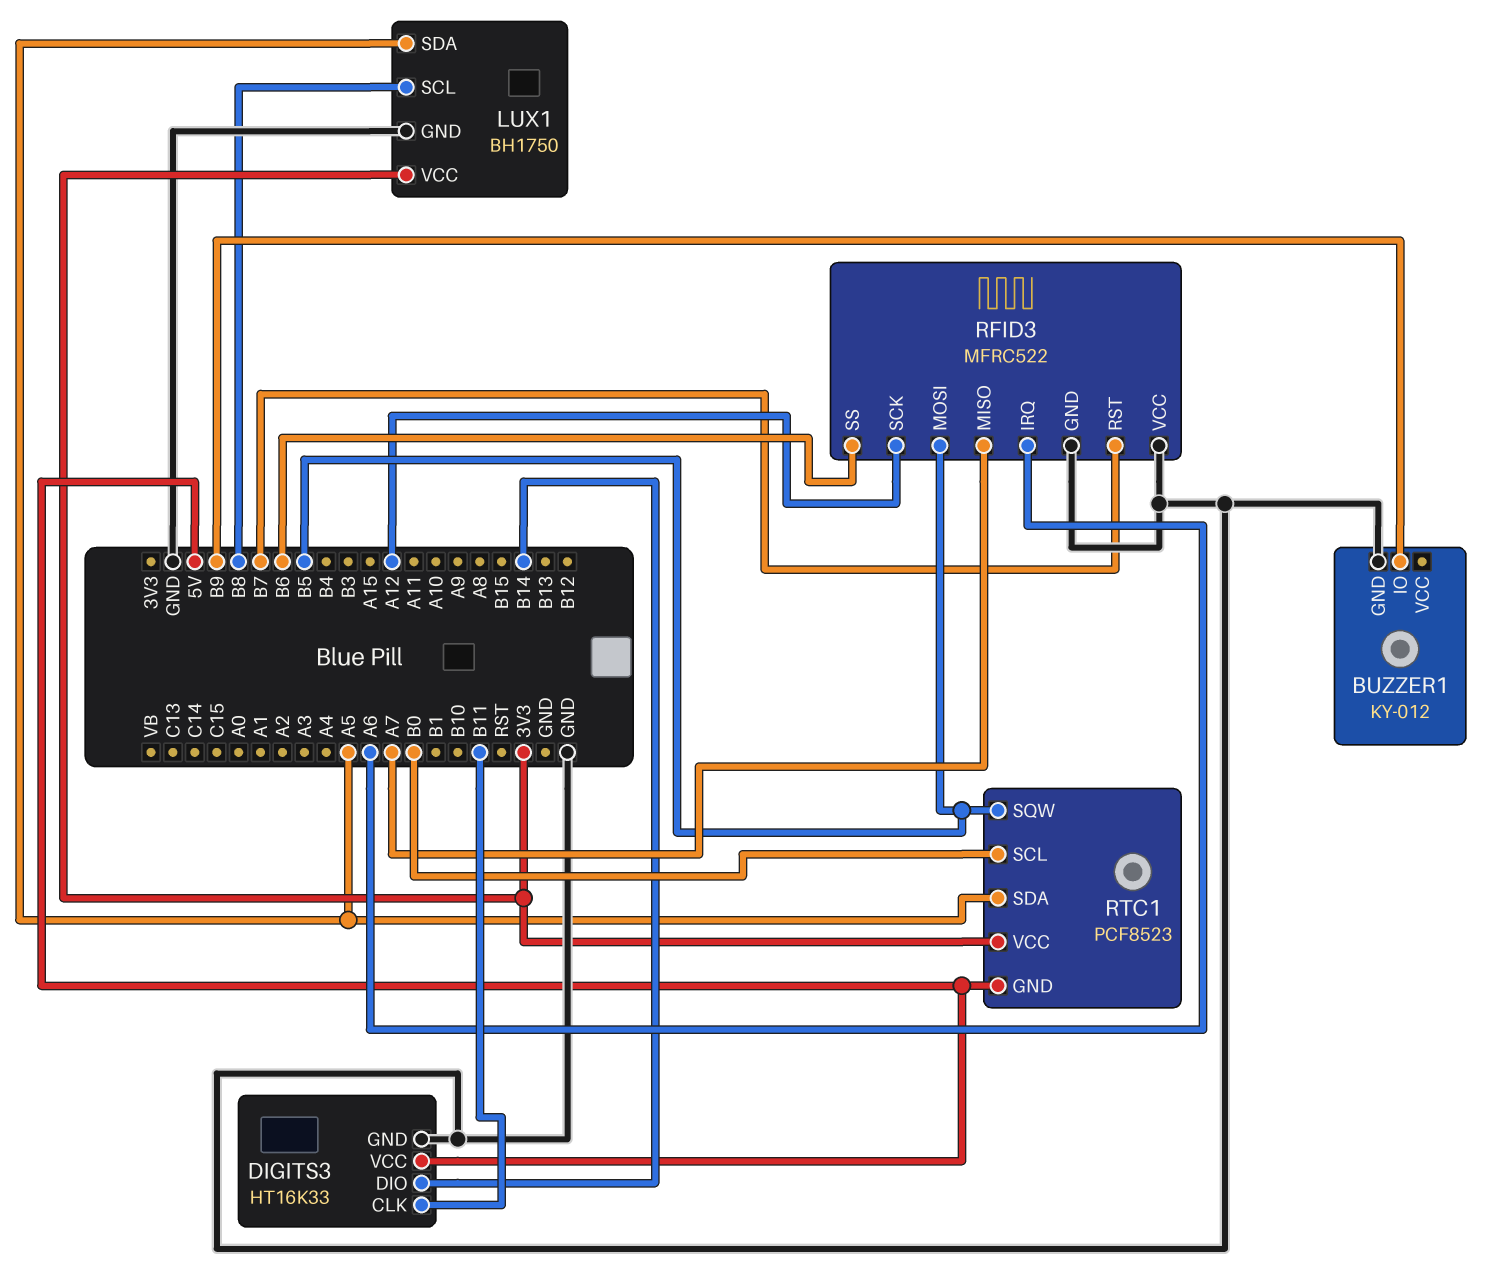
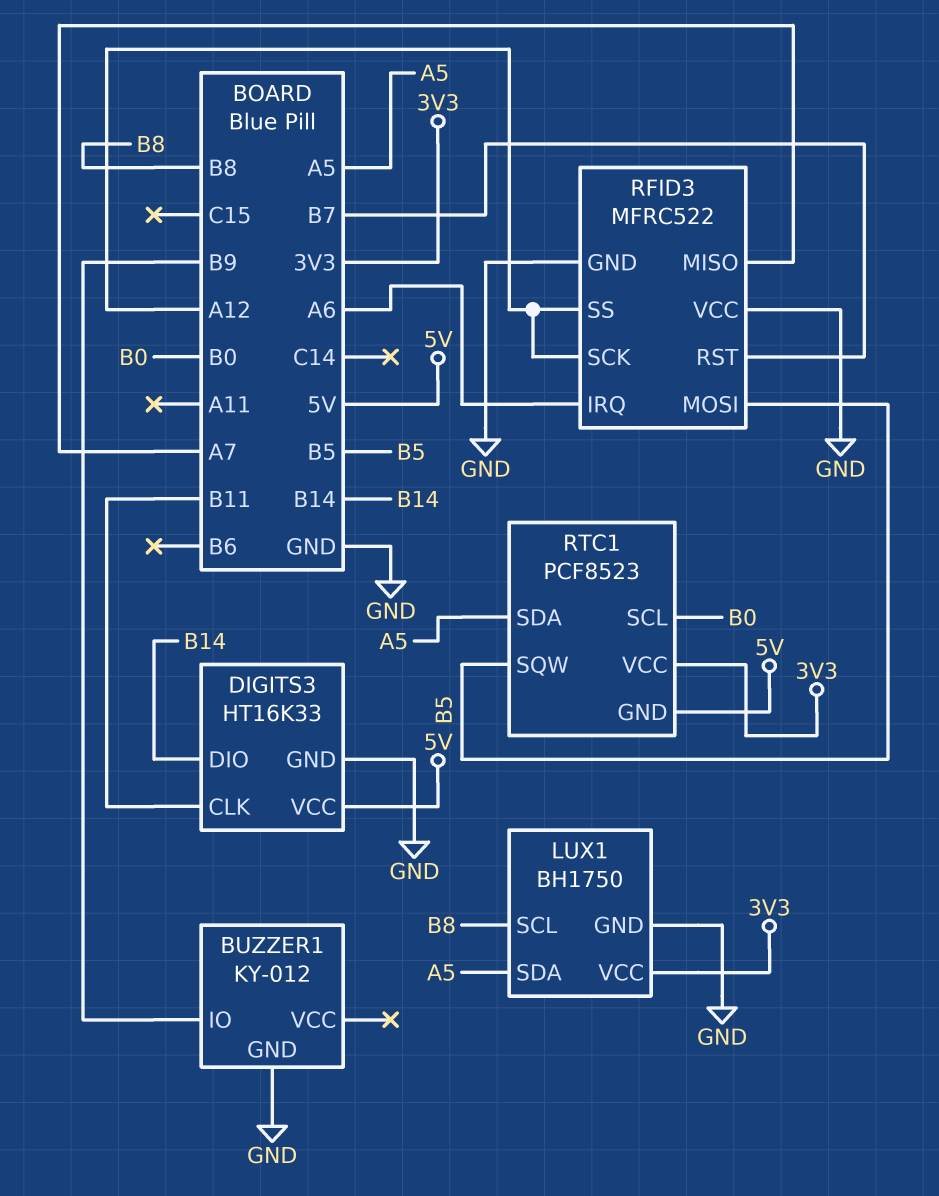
RFID3 pin SS: B6 -> A12

